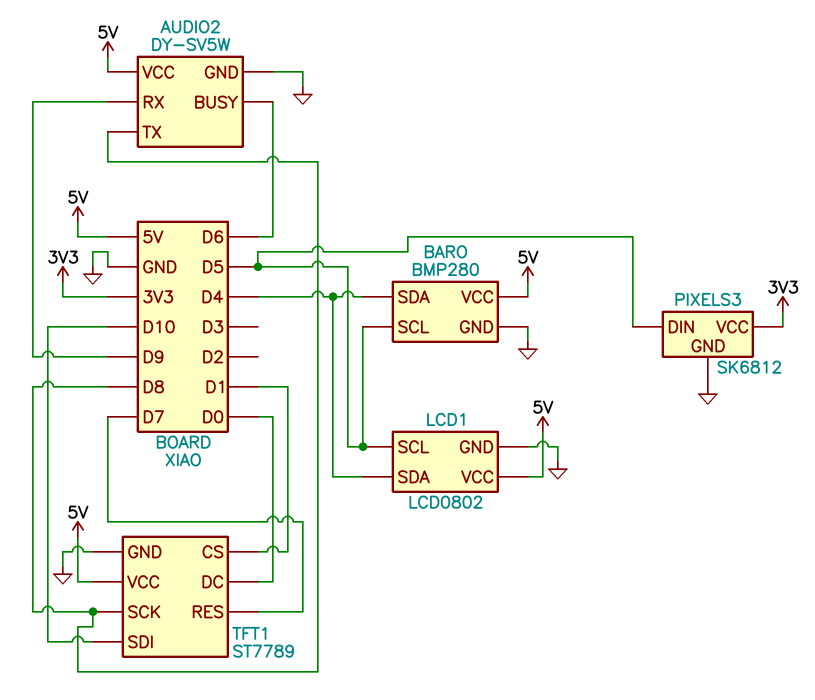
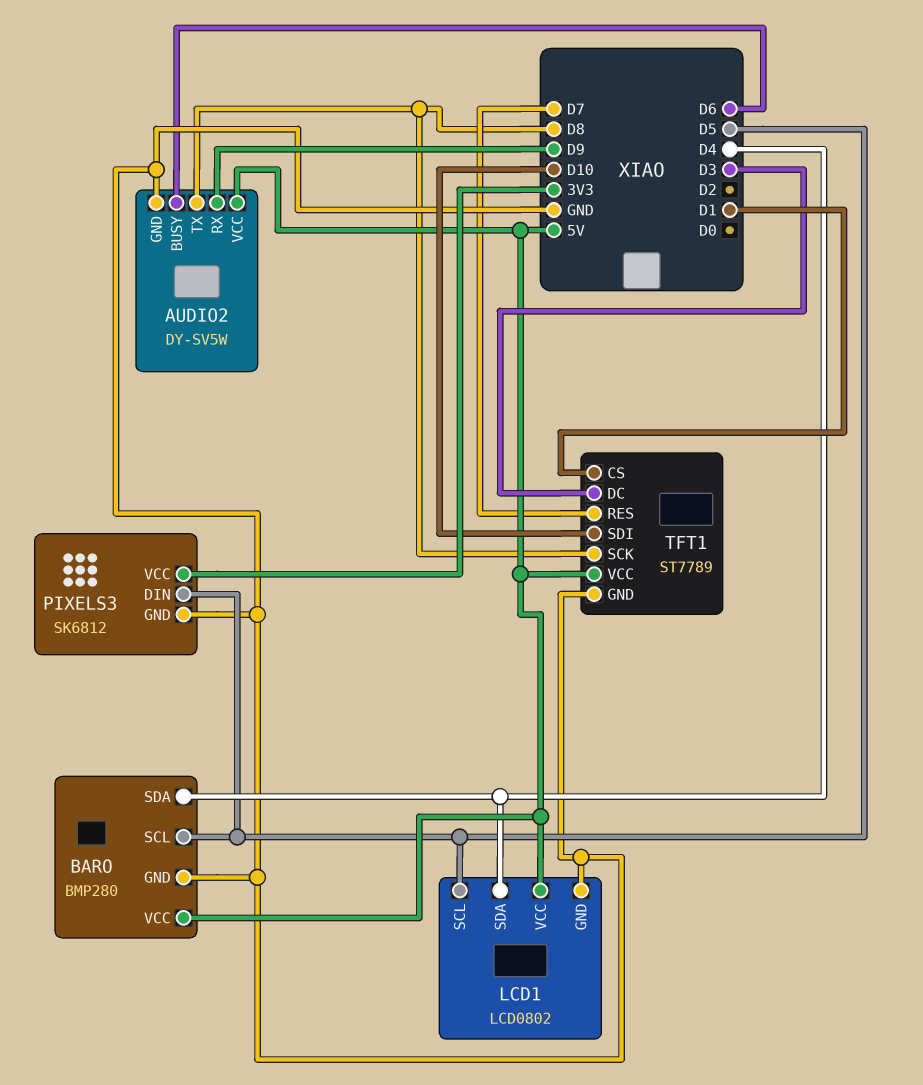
TFT1 pin DC: D0 -> D3

